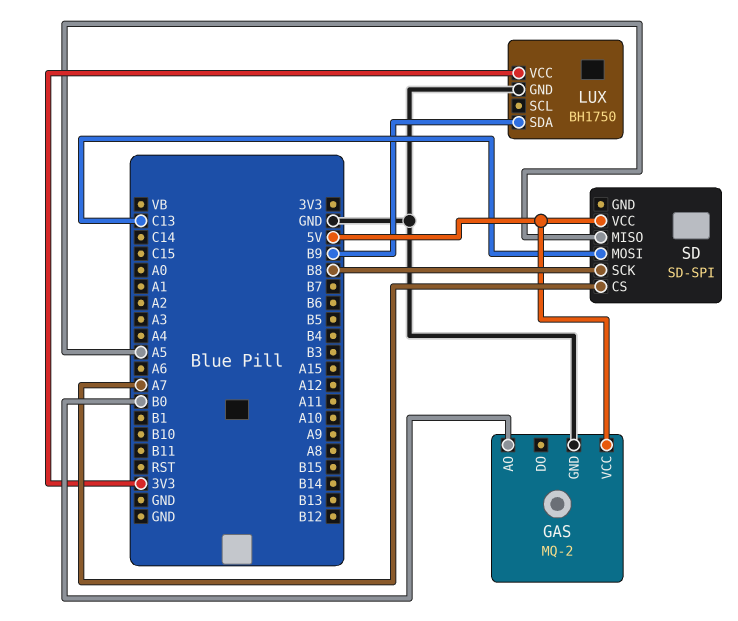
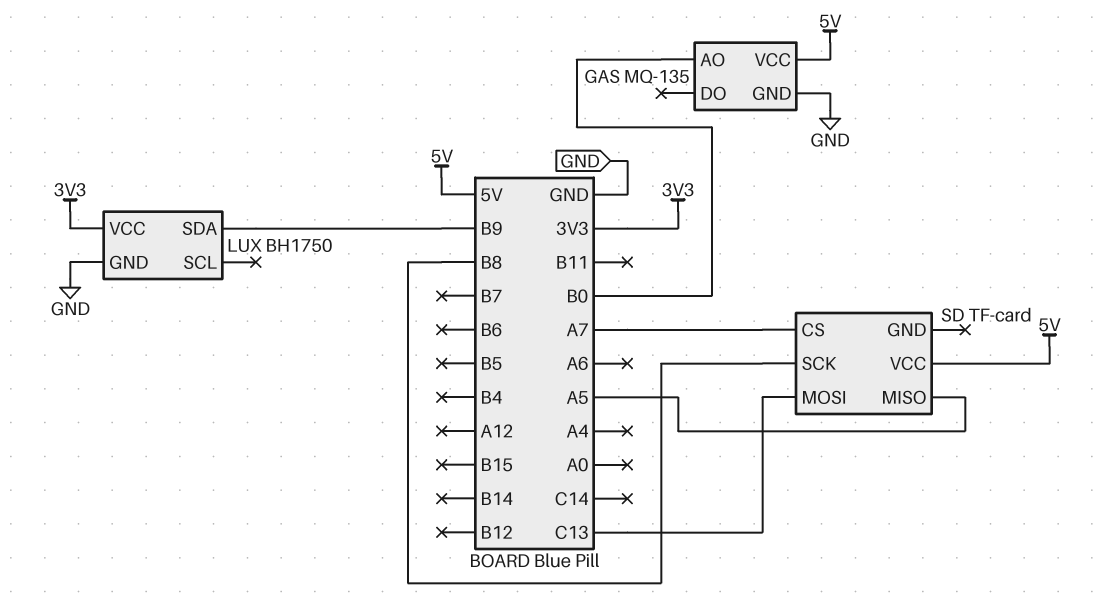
GAS: MQ-2 -> MQ-135
SD: SD-SPI -> TF-card

